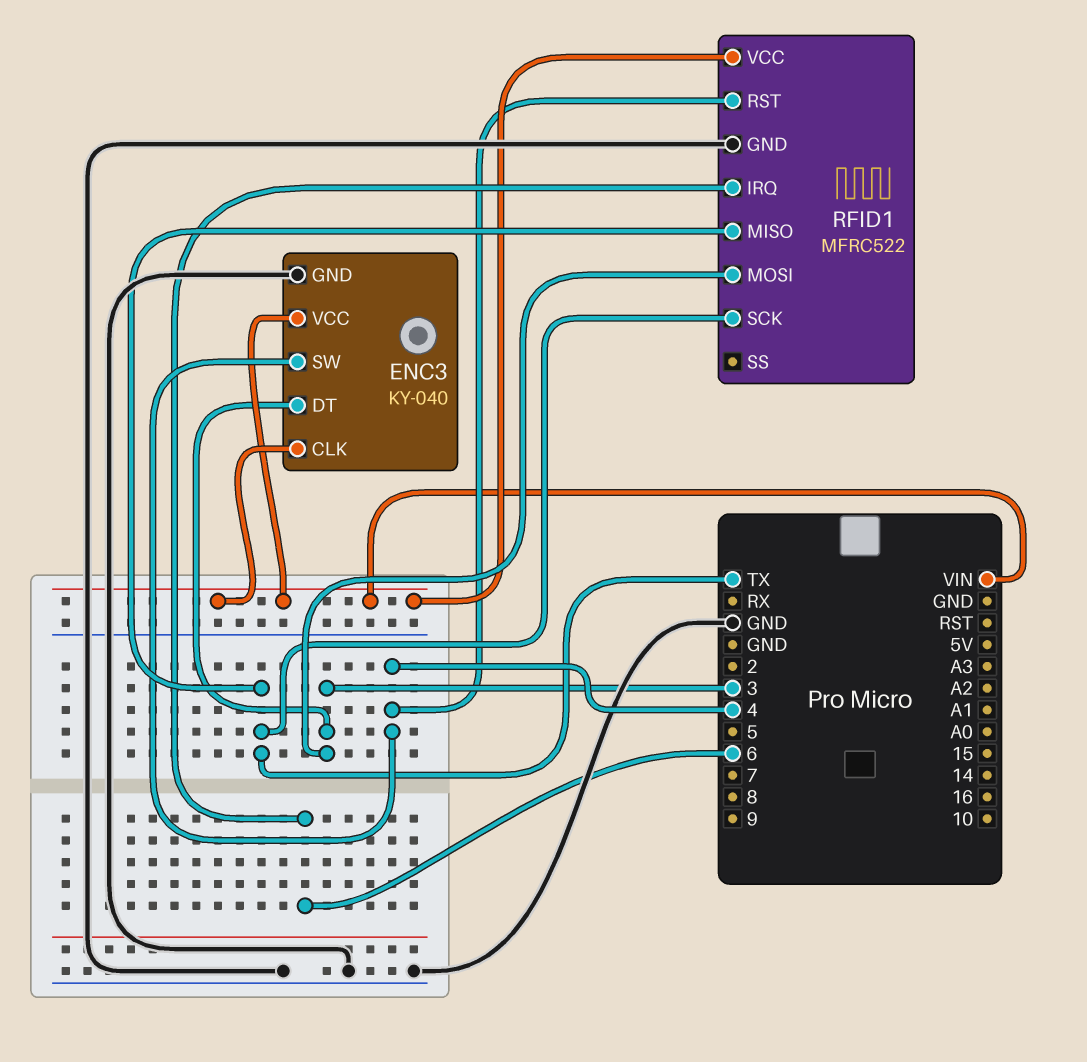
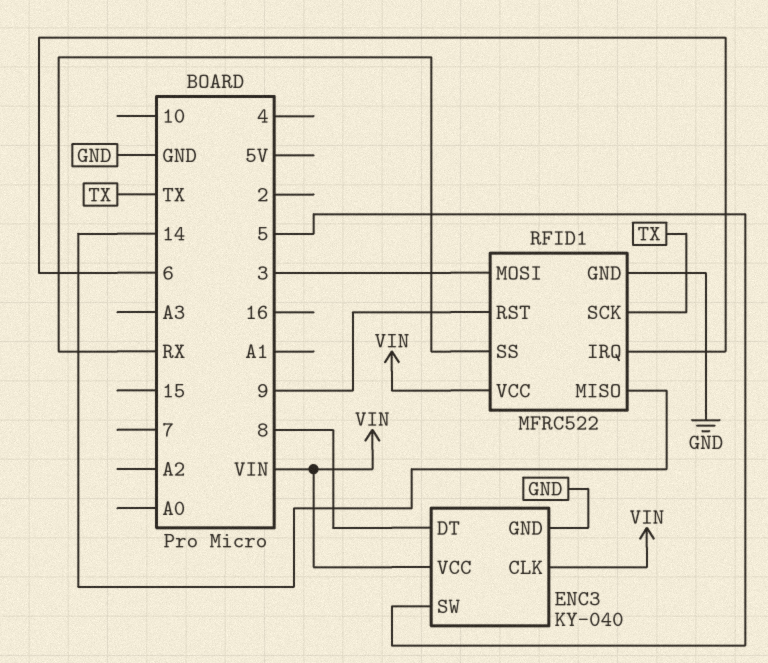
ENC3 pin DT: 3 -> 8
ENC3 pin SW: 4 -> 5
RFID1 pin MISO: TX -> 14
RFID1 pin RST: 4 -> 9
RFID1 pin SS: none -> RX

